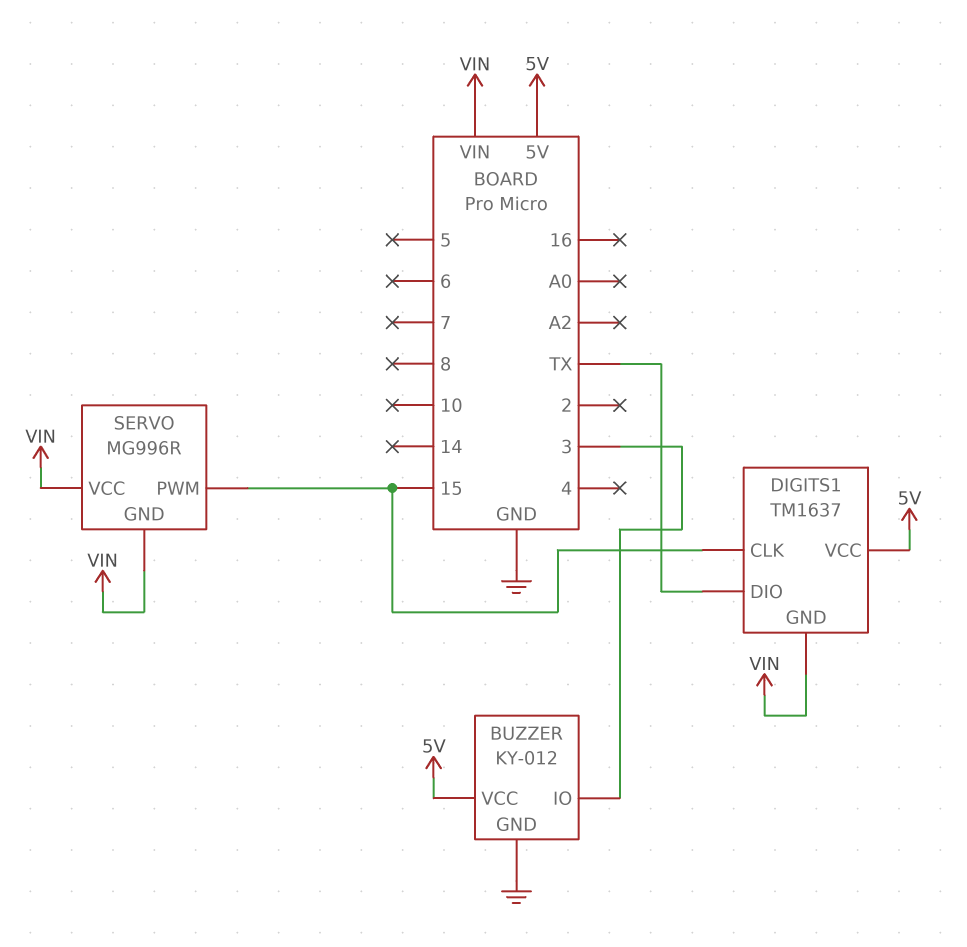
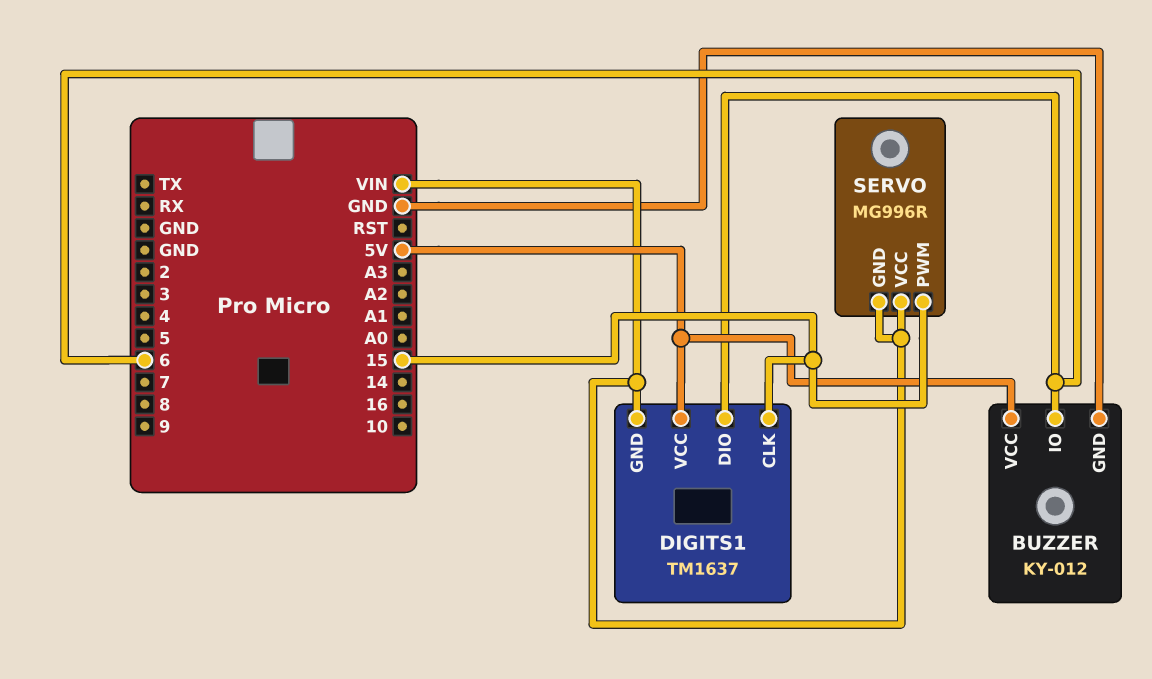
BUZZER pin IO: 3 -> 6
DIGITS1 pin DIO: TX -> 6

